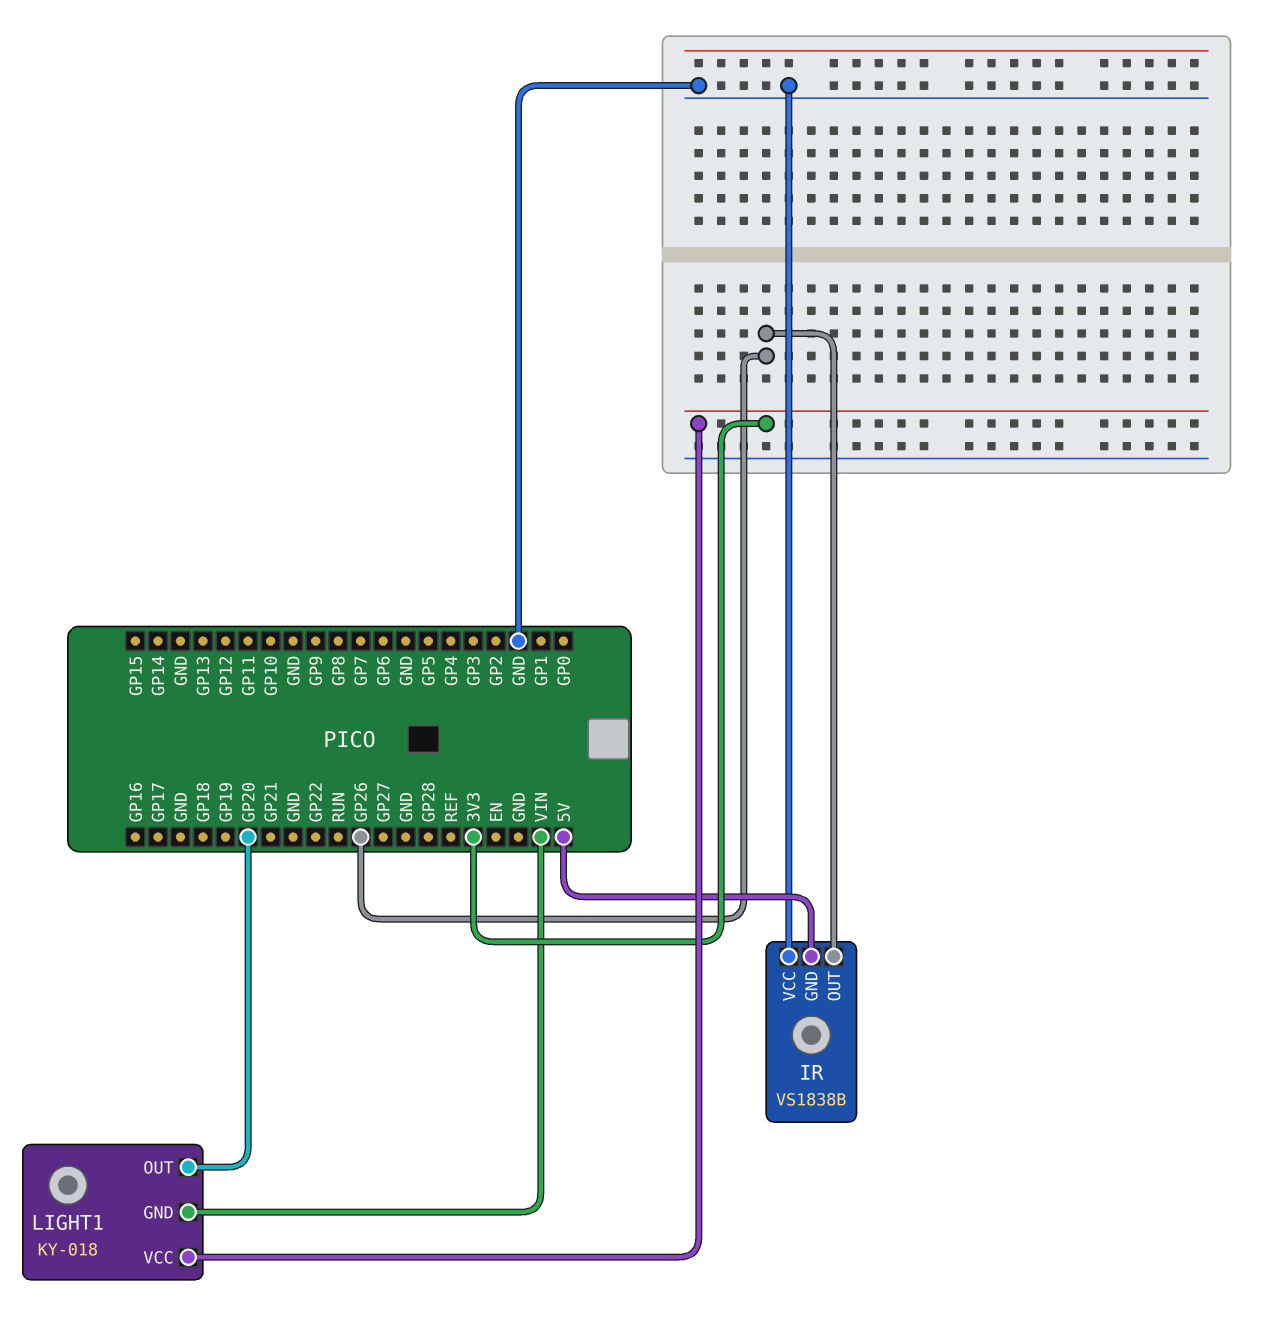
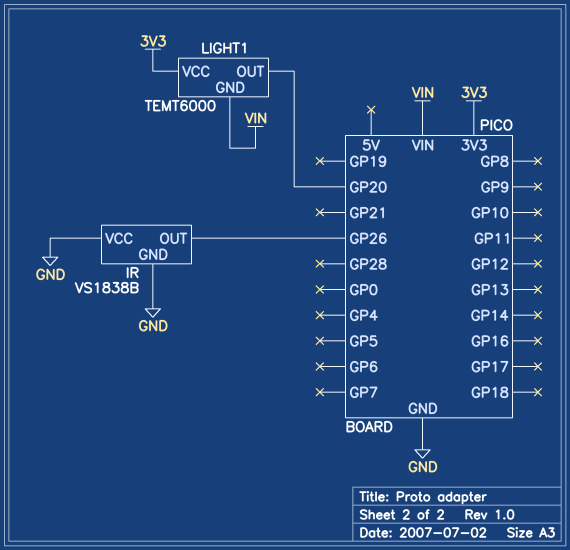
IR pin GND: 5V -> GND
LIGHT1: KY-018 -> TEMT6000

